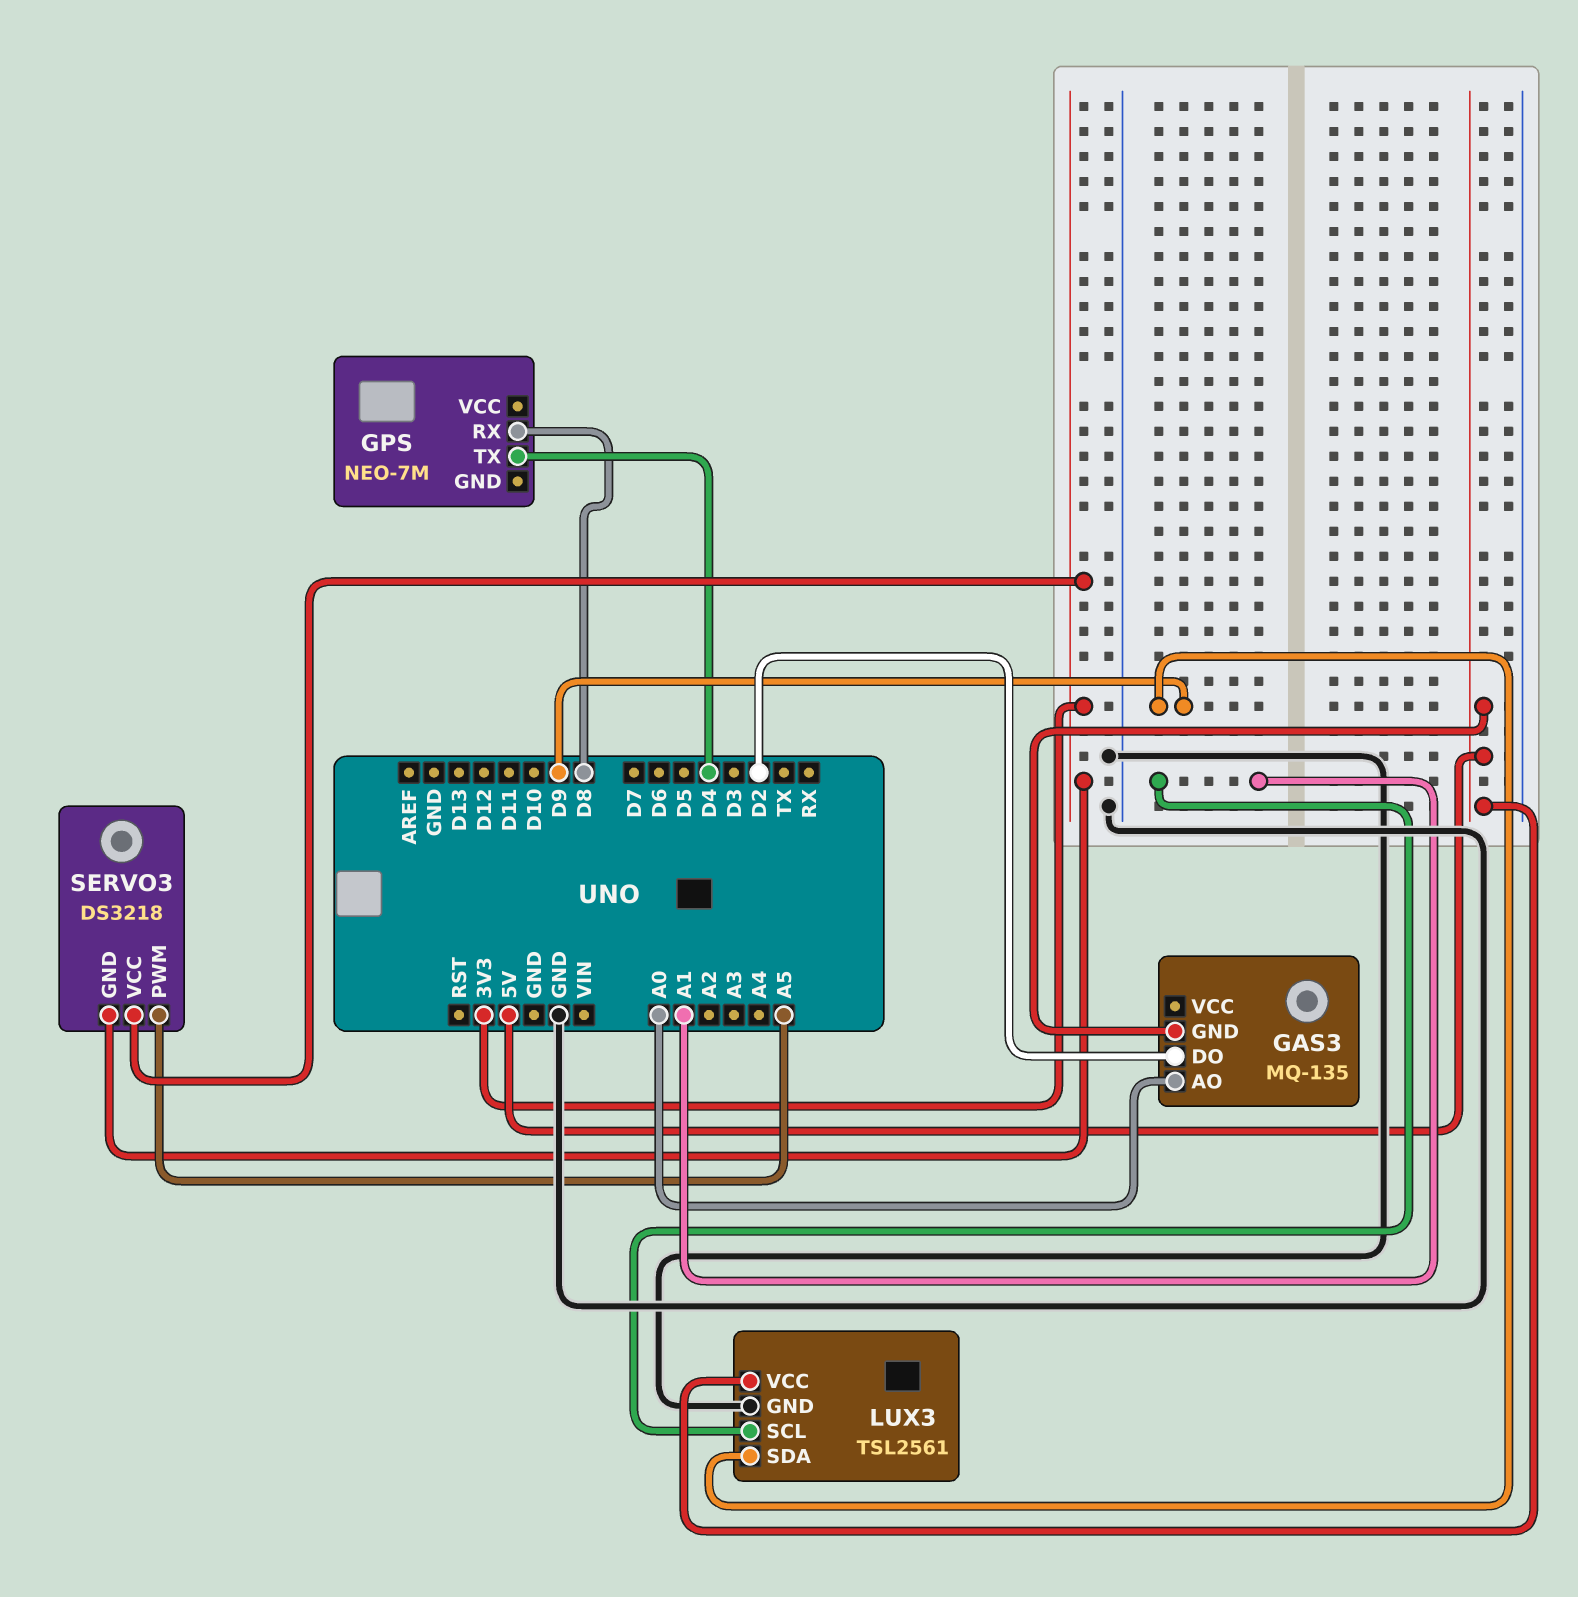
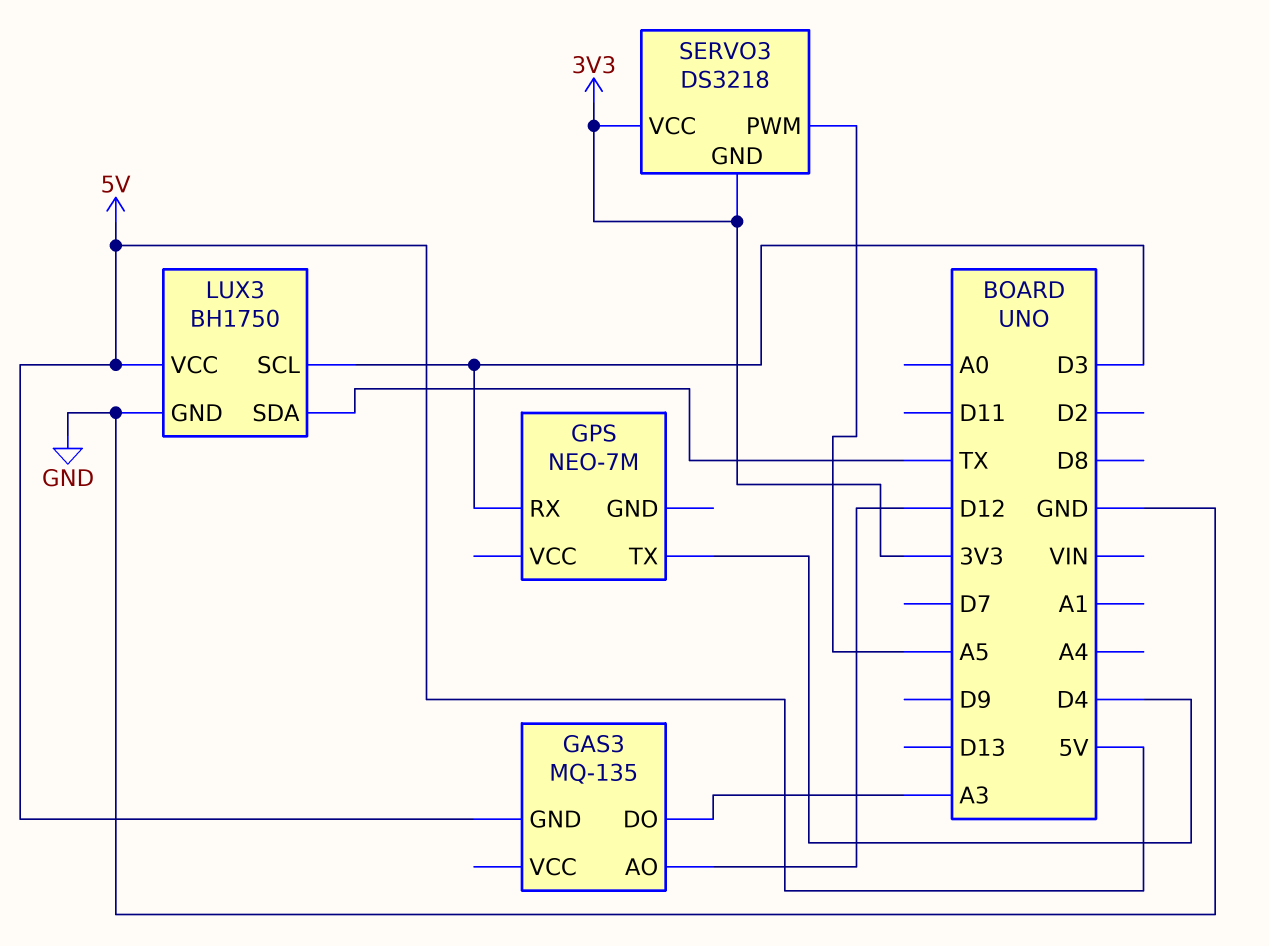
GAS3 pin AO: A0 -> D12
GAS3 pin DO: D2 -> A3
GPS pin RX: D8 -> D3
LUX3: TSL2561 -> BH1750
LUX3 pin SCL: A1 -> D3
LUX3 pin SDA: D9 -> TX

